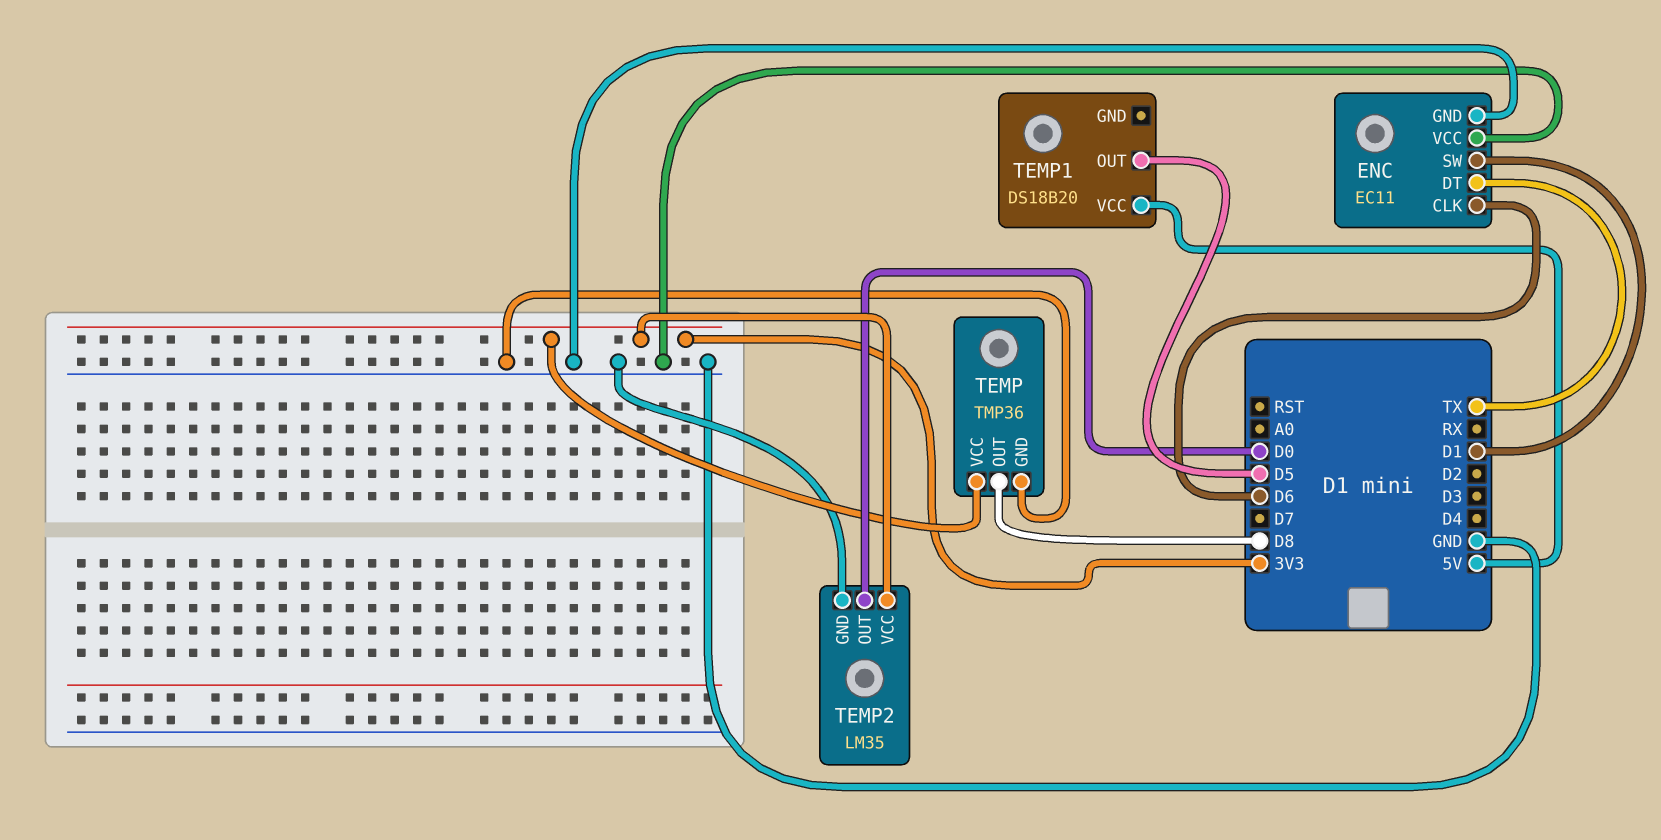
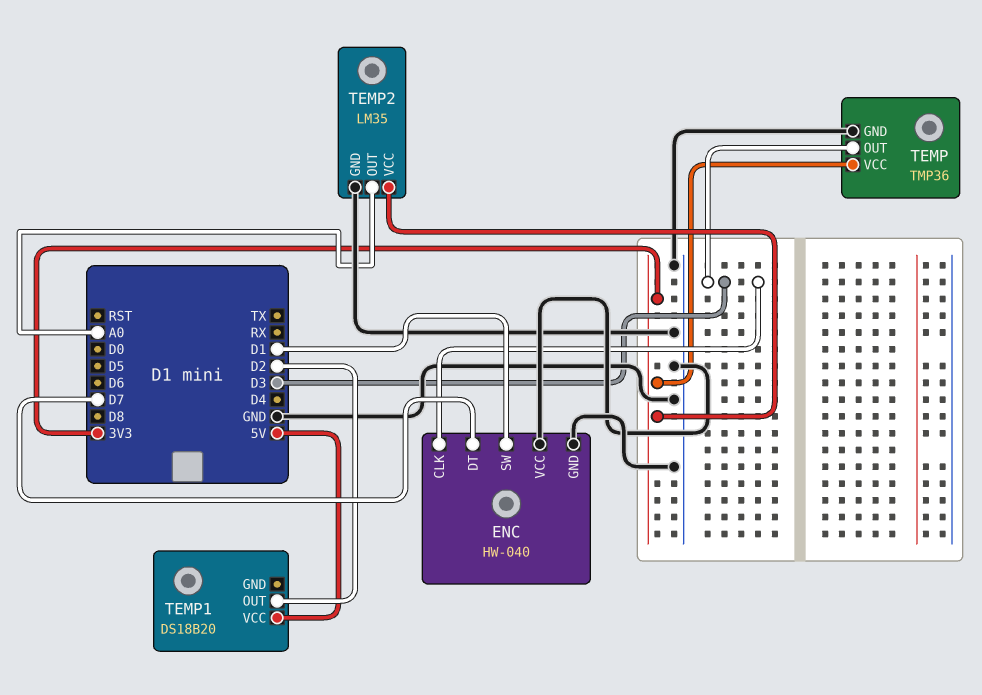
ENC: EC11 -> HW-040
ENC pin CLK: D6 -> D3
ENC pin DT: TX -> D7
TEMP pin OUT: D8 -> D3
TEMP1 pin OUT: D5 -> D2
TEMP2 pin OUT: D0 -> A0

